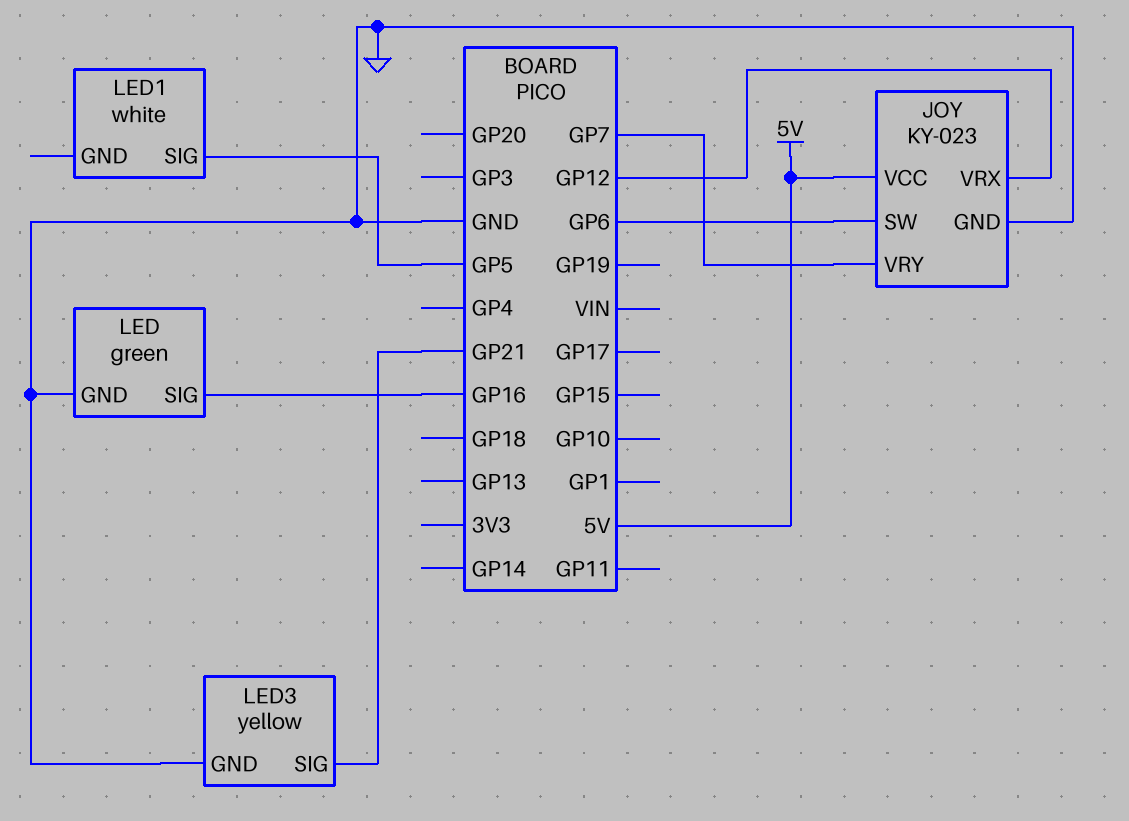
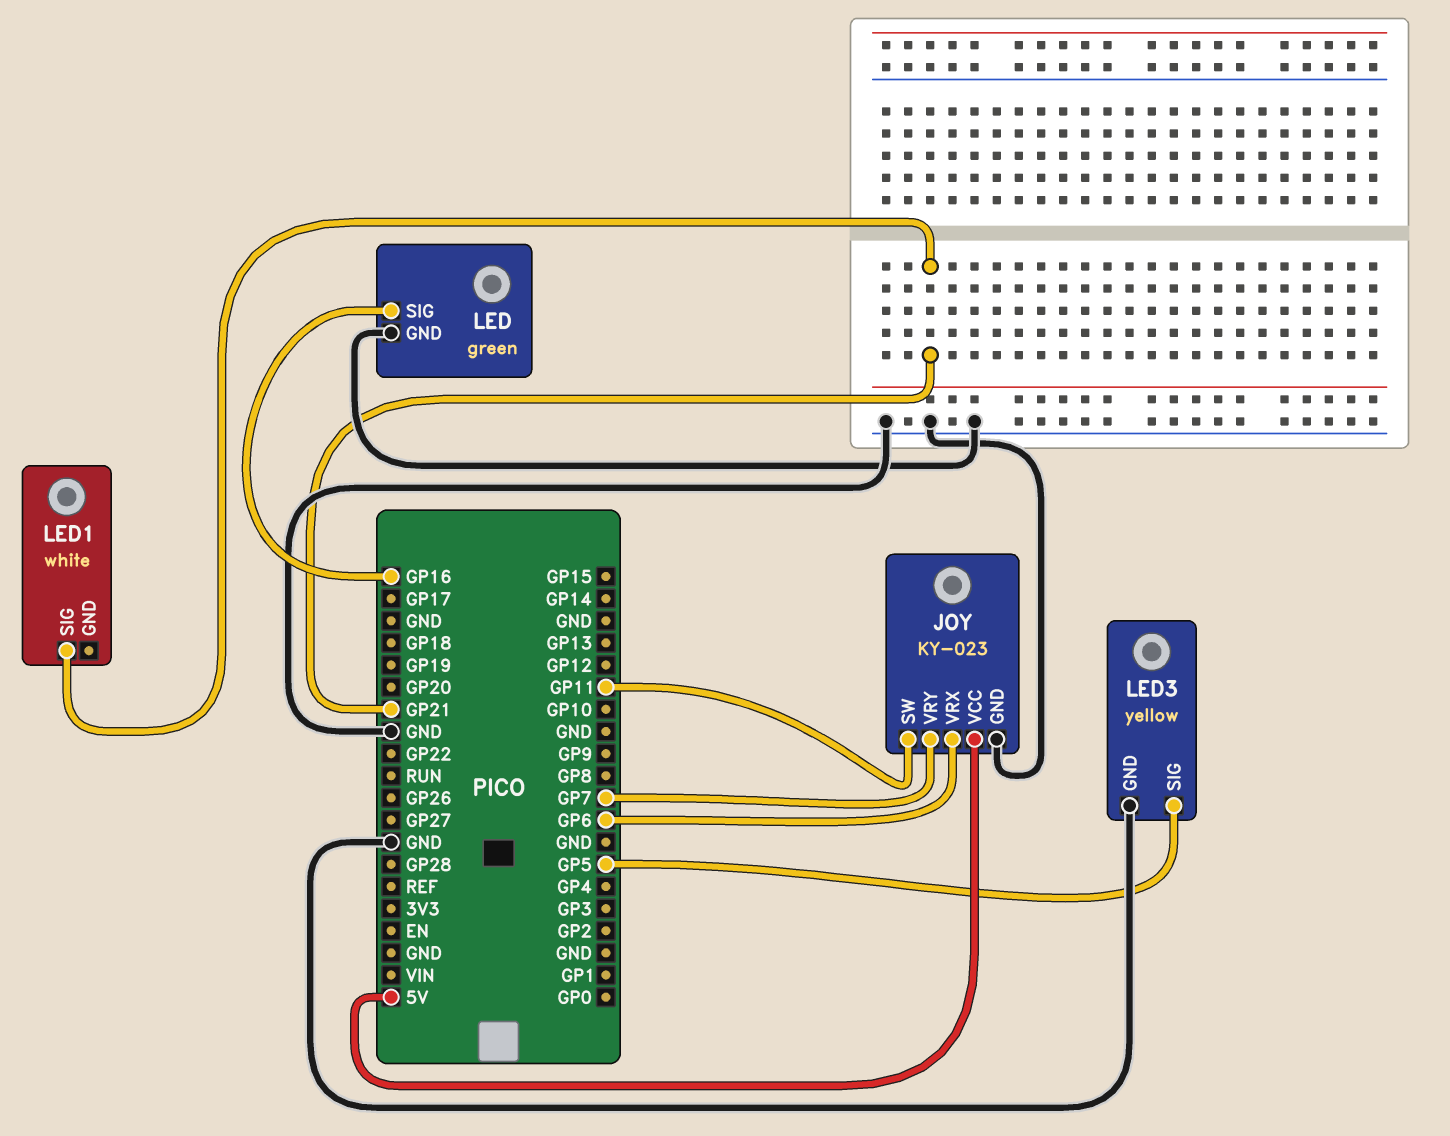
JOY pin SW: GP6 -> GP11
JOY pin VRX: GP12 -> GP6
LED1 pin SIG: GP5 -> GP21
LED3 pin SIG: GP21 -> GP5

